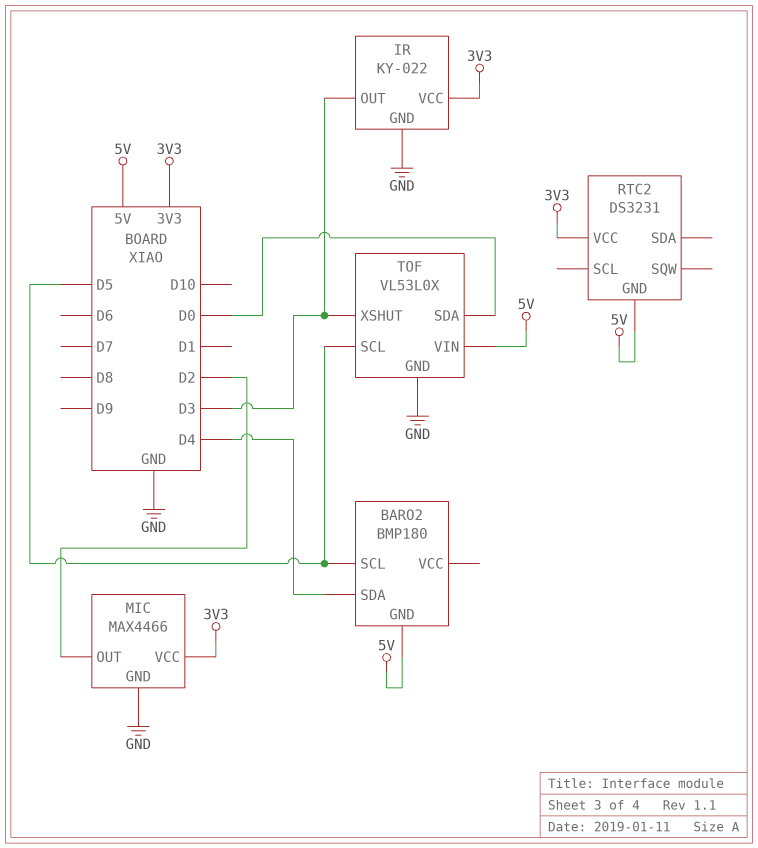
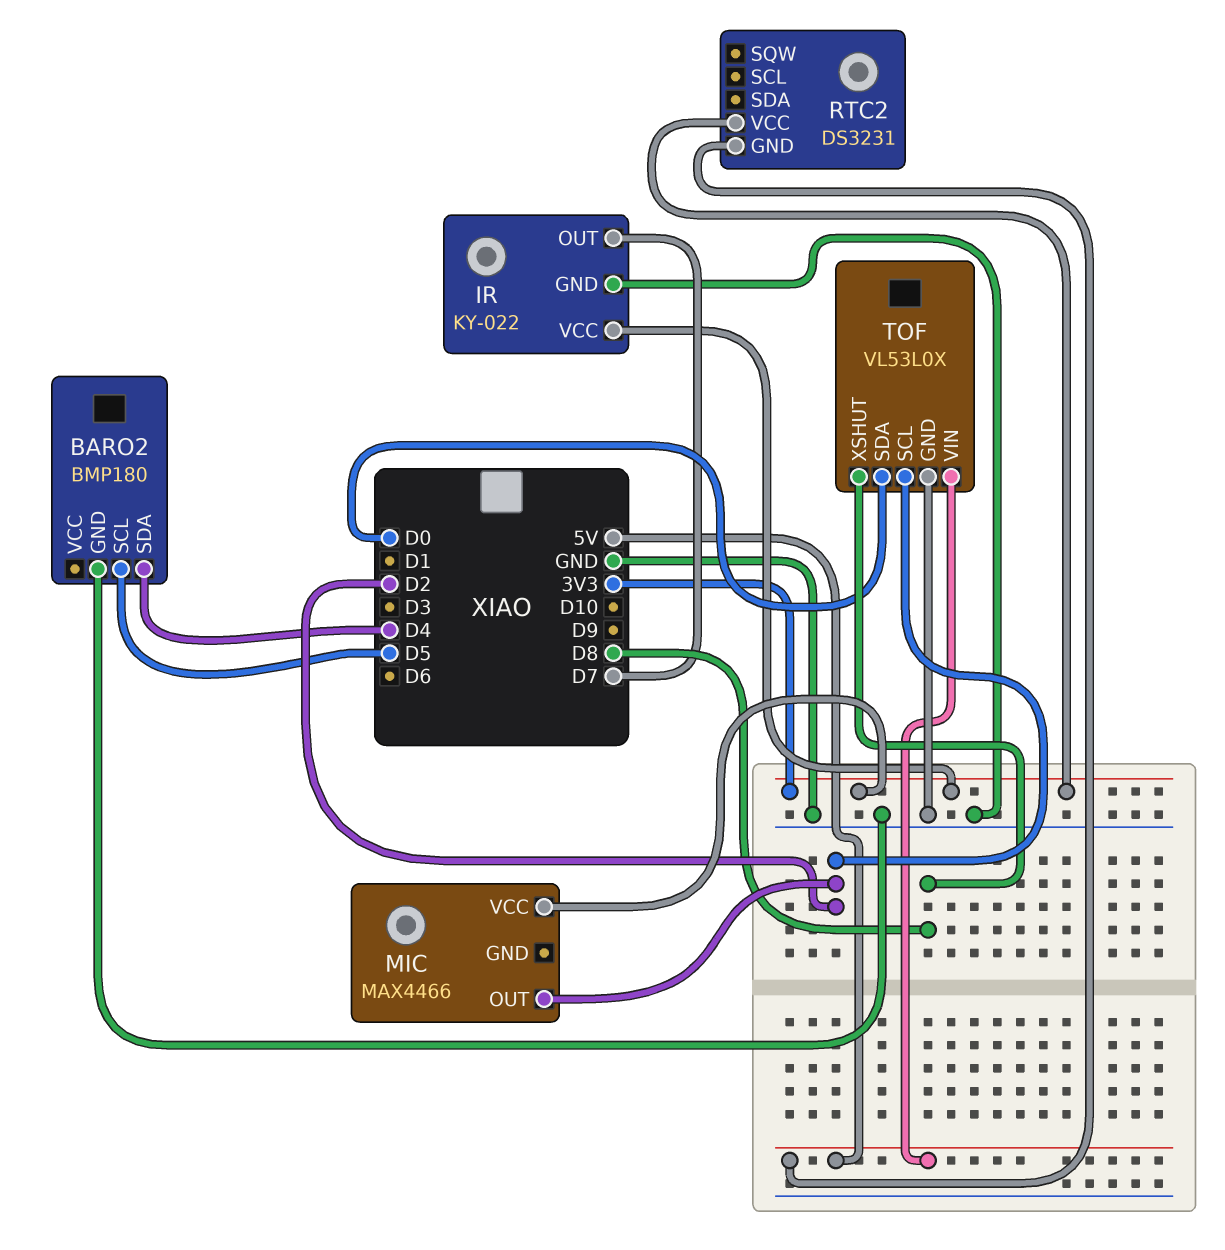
BARO2 pin GND: 5V -> GND
IR pin OUT: D3 -> D7
MIC pin GND: GND -> none
TOF pin SCL: D5 -> D2
TOF pin XSHUT: D3 -> D8

